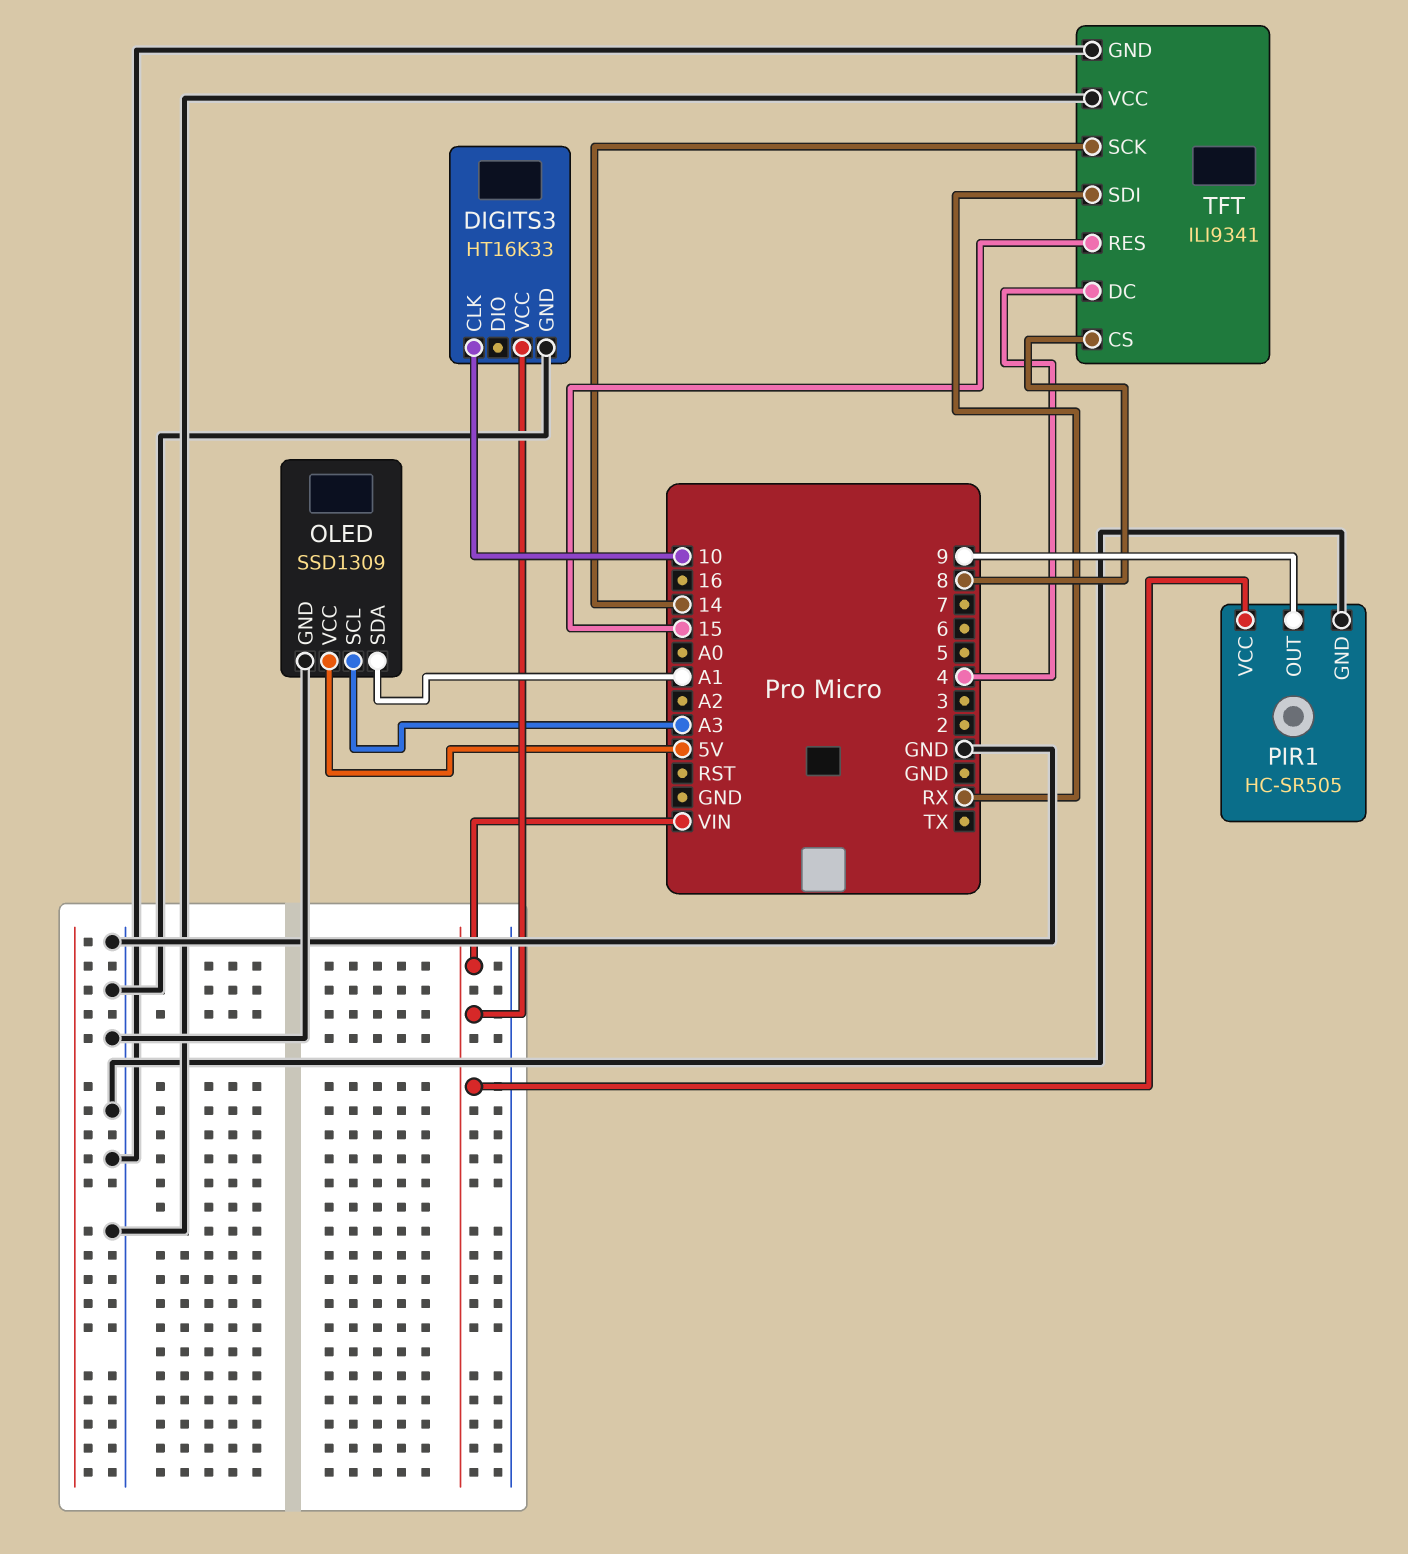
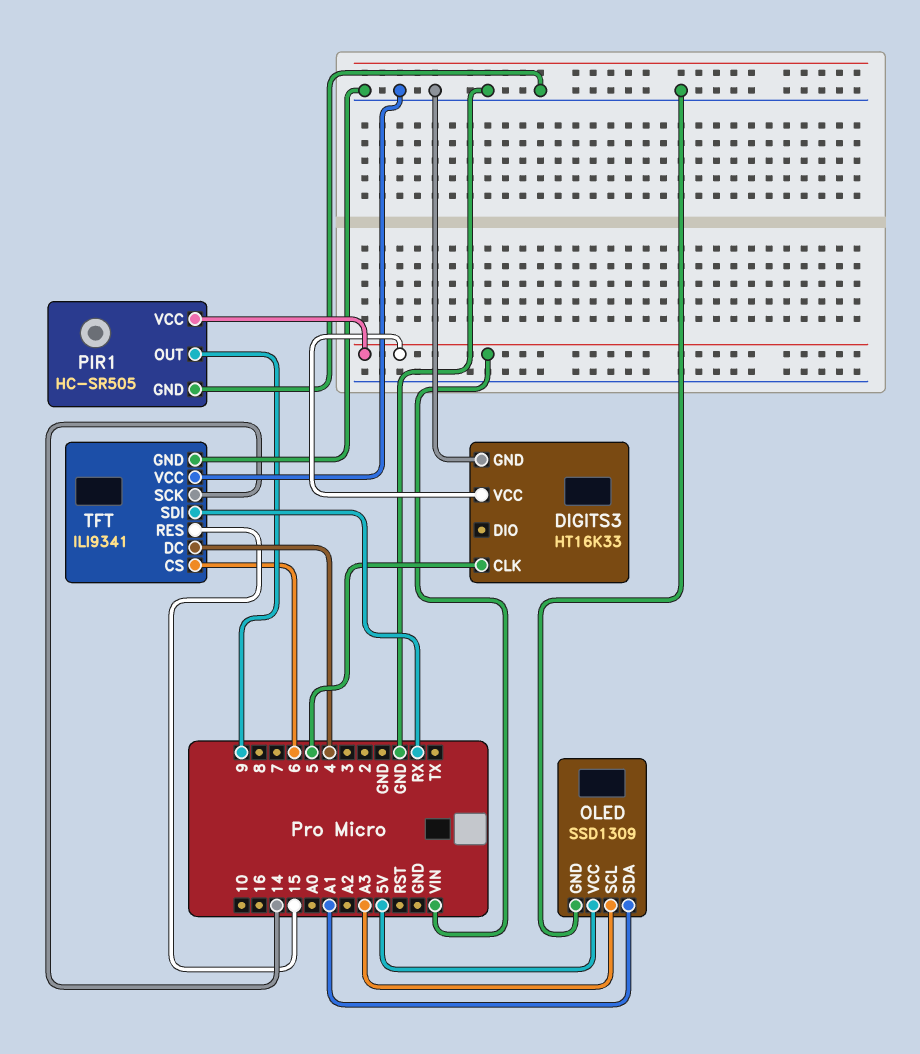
DIGITS3 pin CLK: 10 -> 5
TFT pin CS: 8 -> 6

